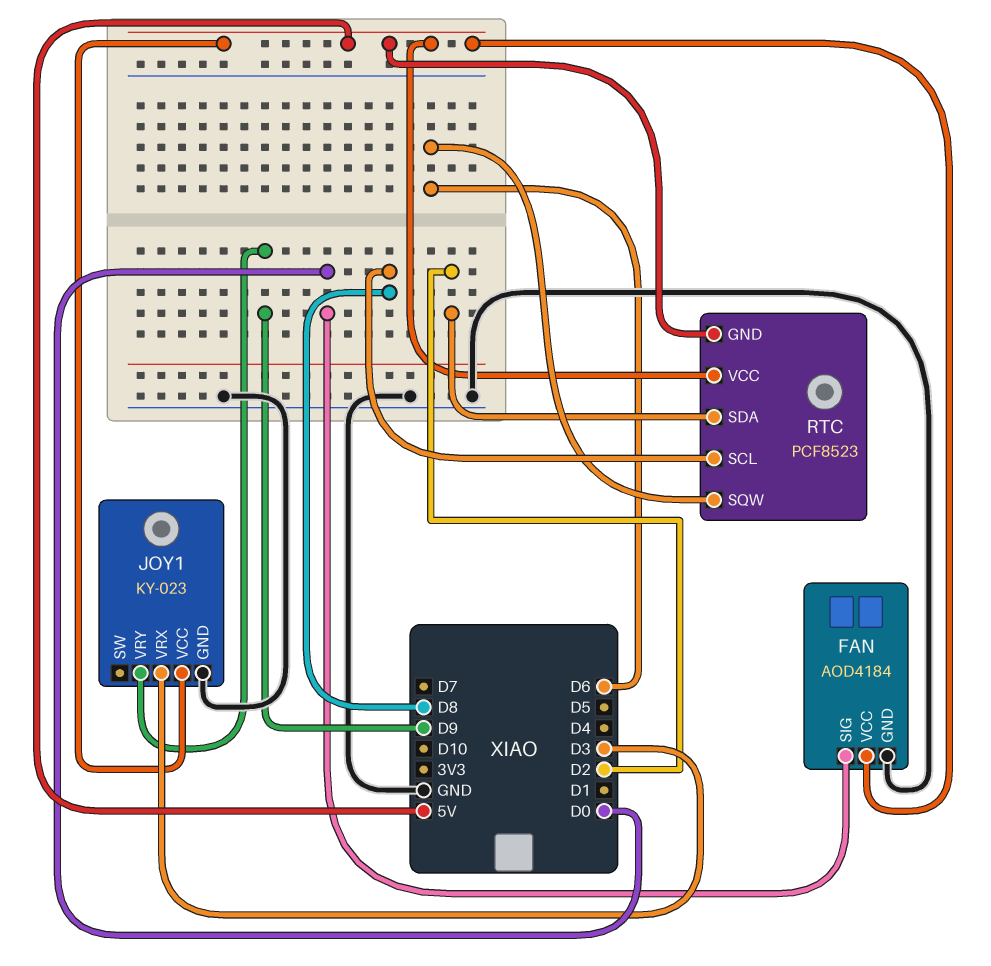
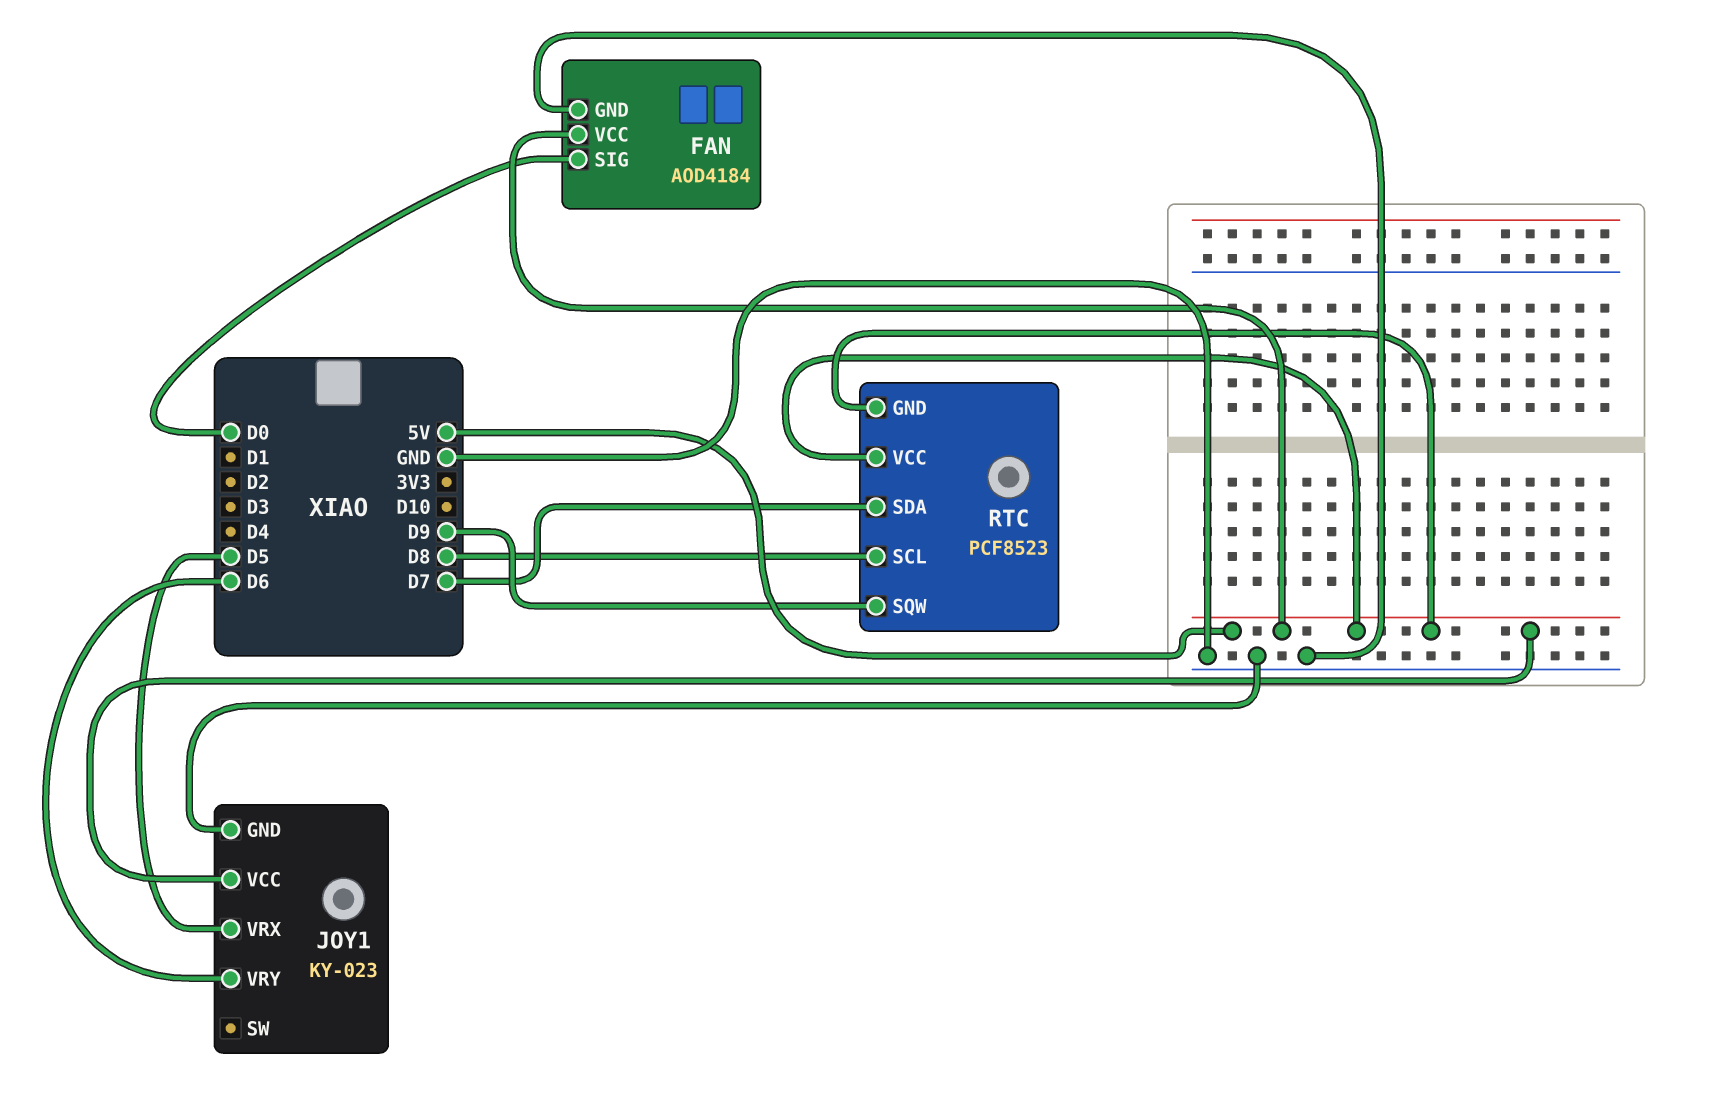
JOY1 pin VRX: D3 -> D5
JOY1 pin VRY: D9 -> D6
RTC pin SDA: D2 -> D7
RTC pin SQW: D6 -> D9

